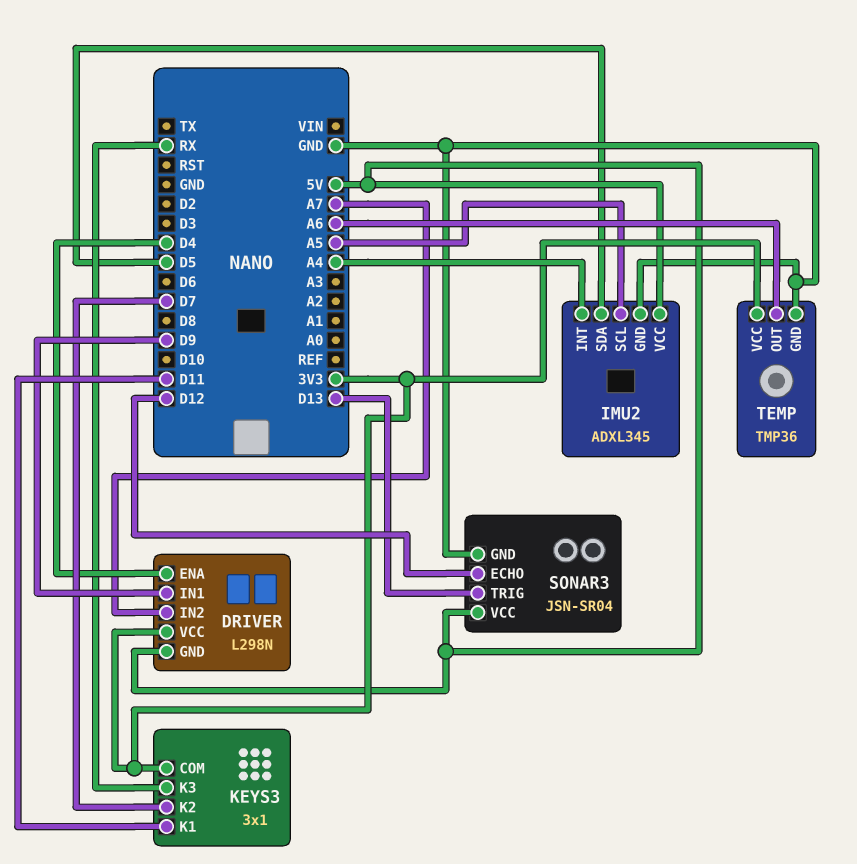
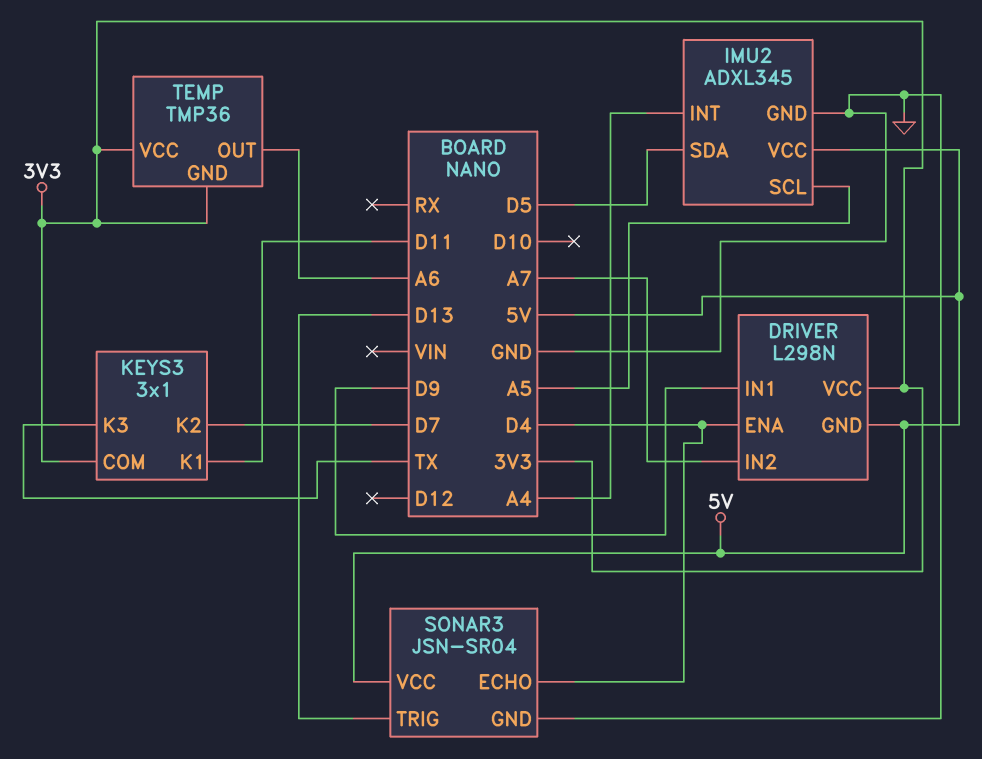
KEYS3 pin K3: RX -> TX
SONAR3 pin ECHO: D12 -> D4
TEMP pin GND: GND -> 3V3

